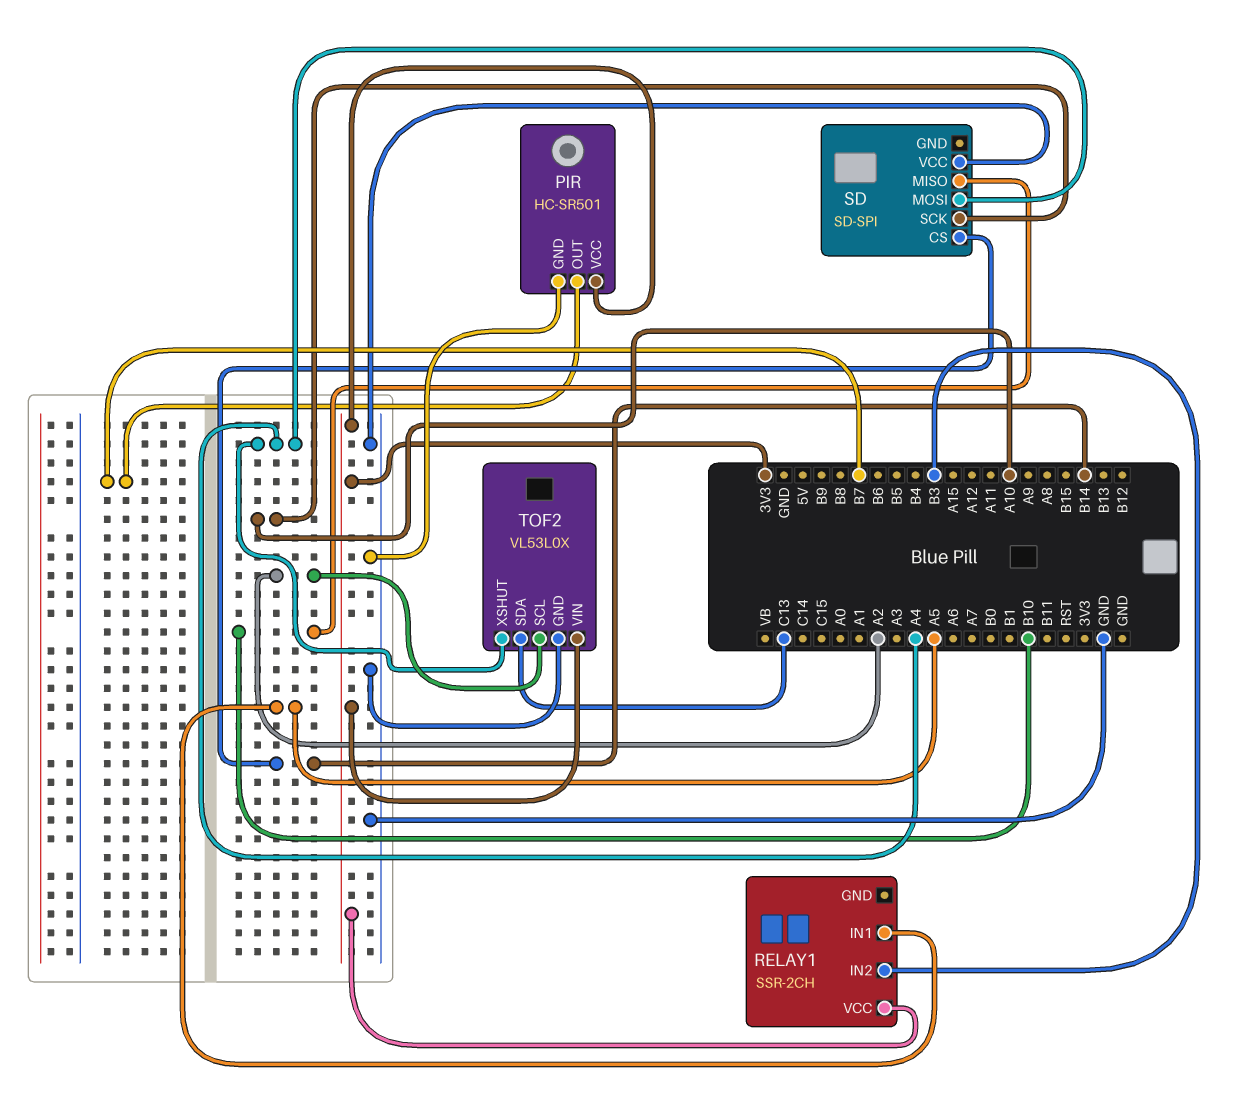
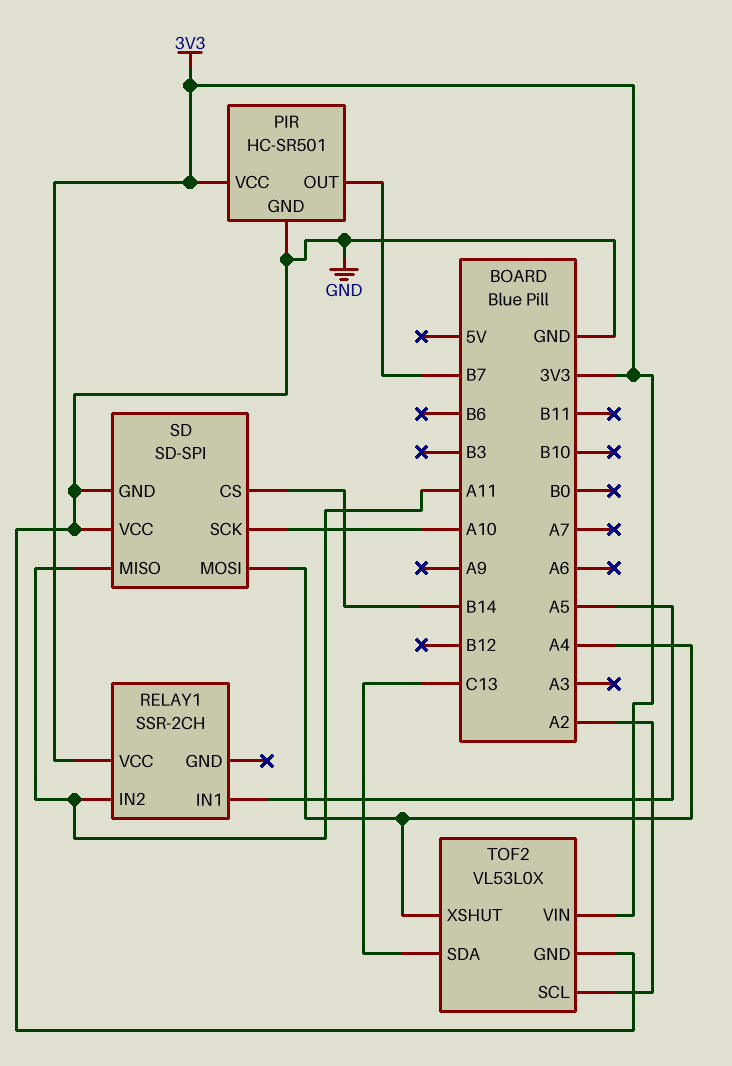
RELAY1 pin IN2: B3 -> A11
SD pin GND: none -> GND
SD pin MISO: B10 -> A11

